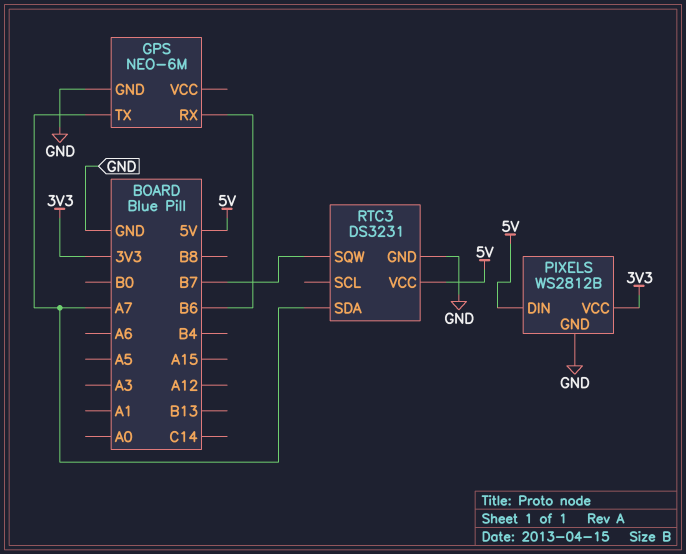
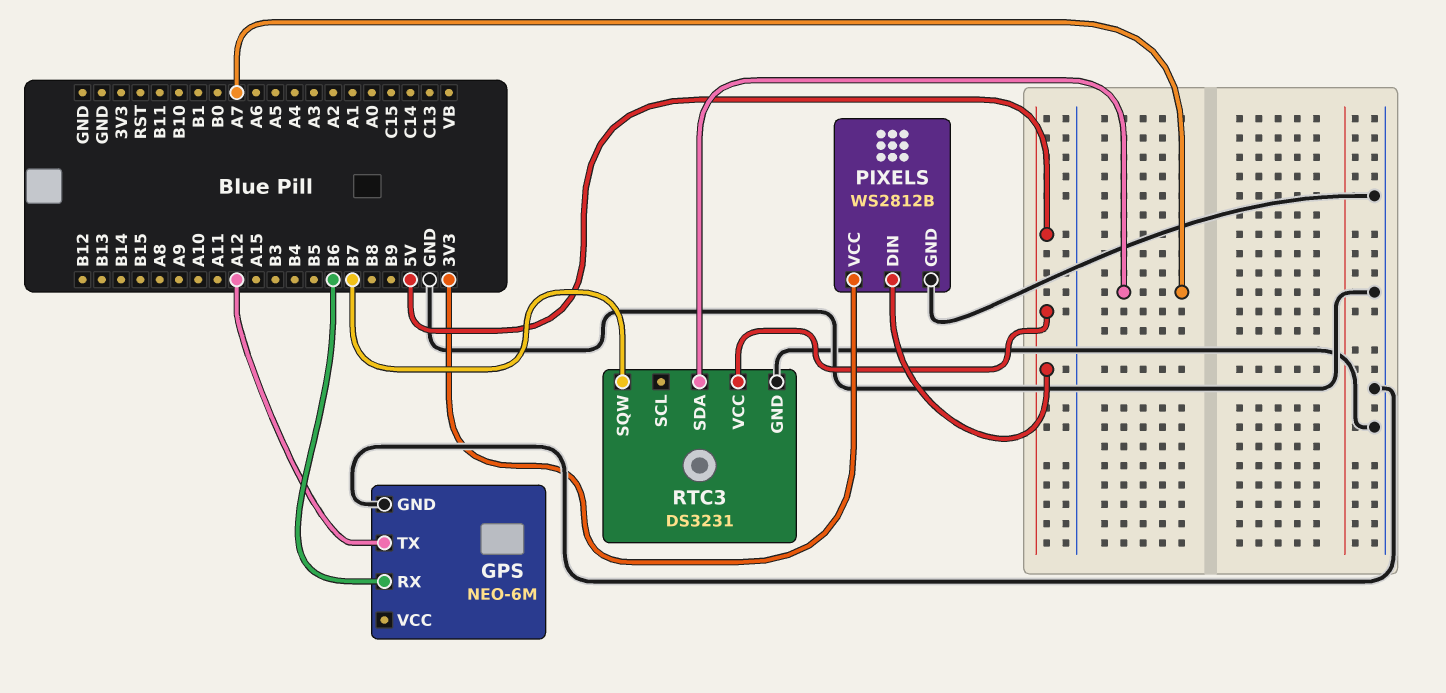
GPS pin TX: A7 -> A12

